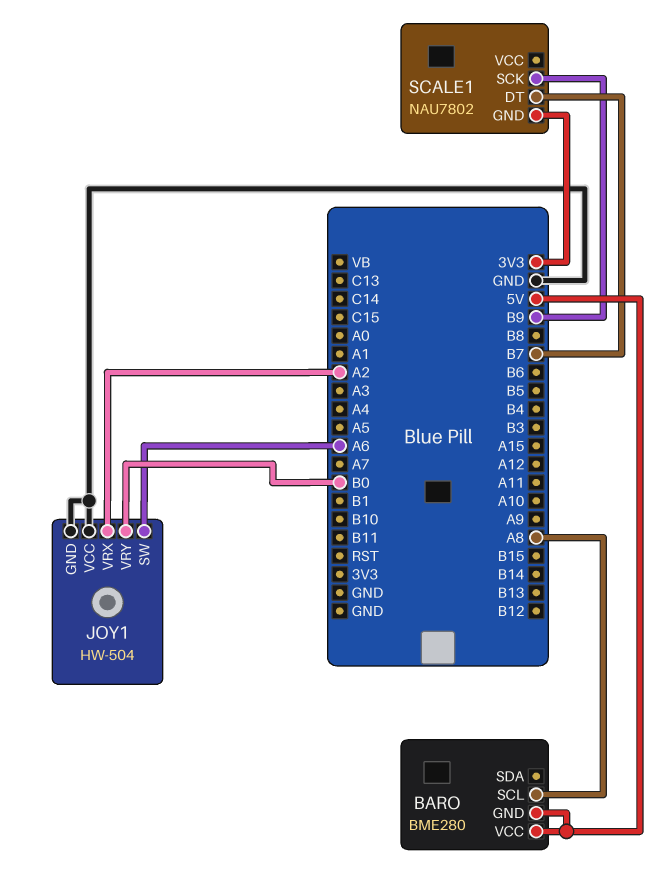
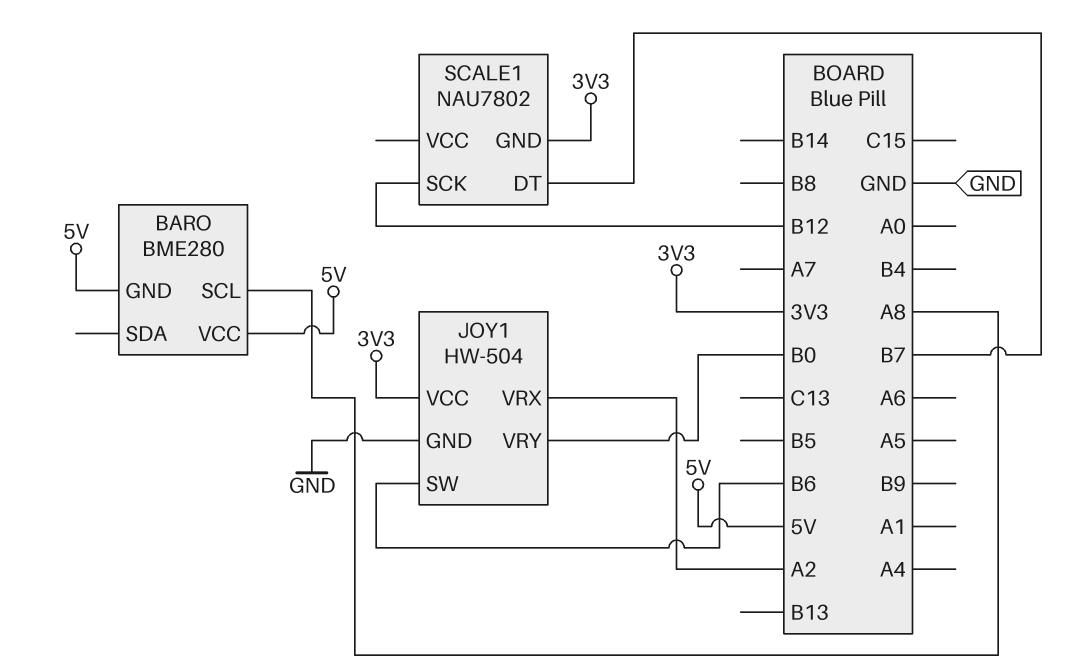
JOY1 pin SW: A6 -> B6
JOY1 pin VCC: GND -> 3V3
SCALE1 pin SCK: B9 -> B12

